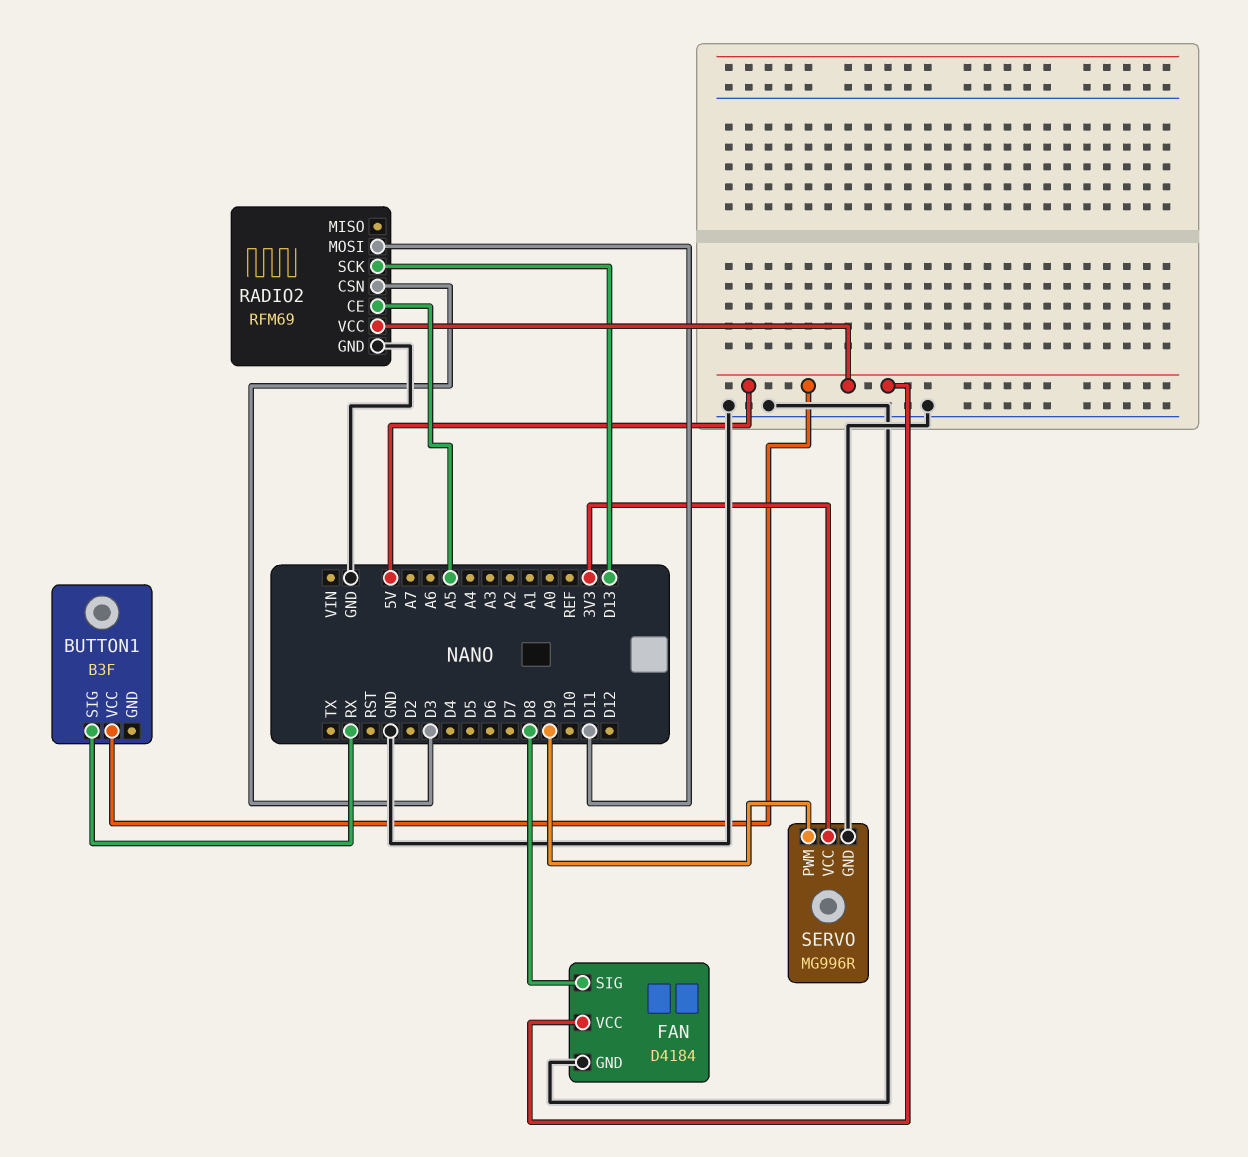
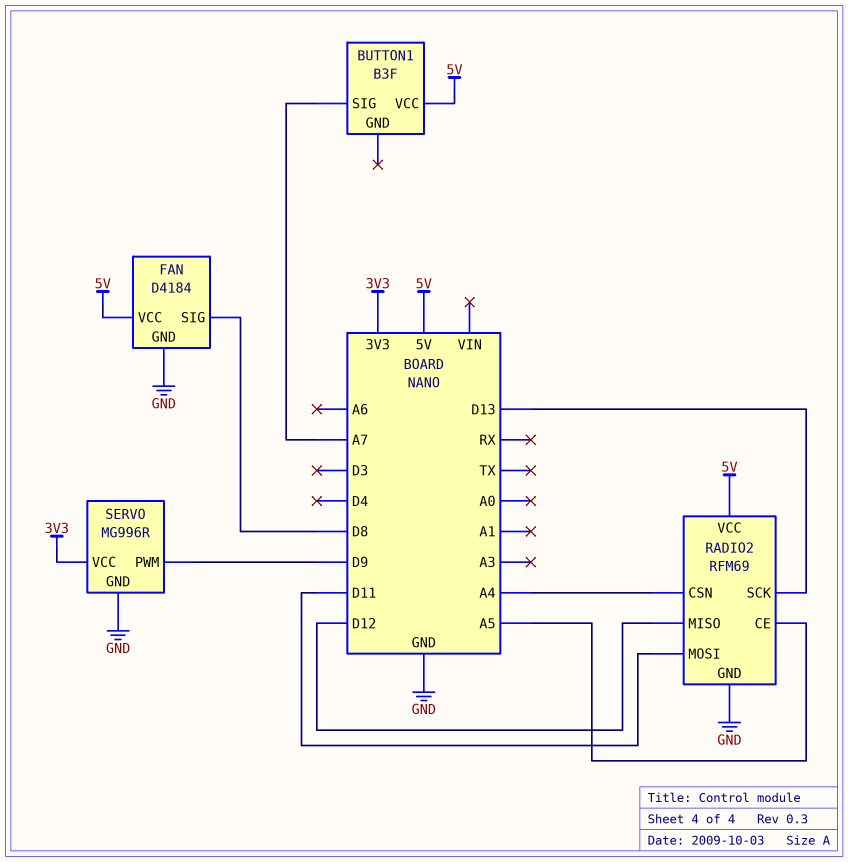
BUTTON1 pin SIG: RX -> A7
RADIO2 pin CSN: D3 -> A4
RADIO2 pin MISO: none -> D12

